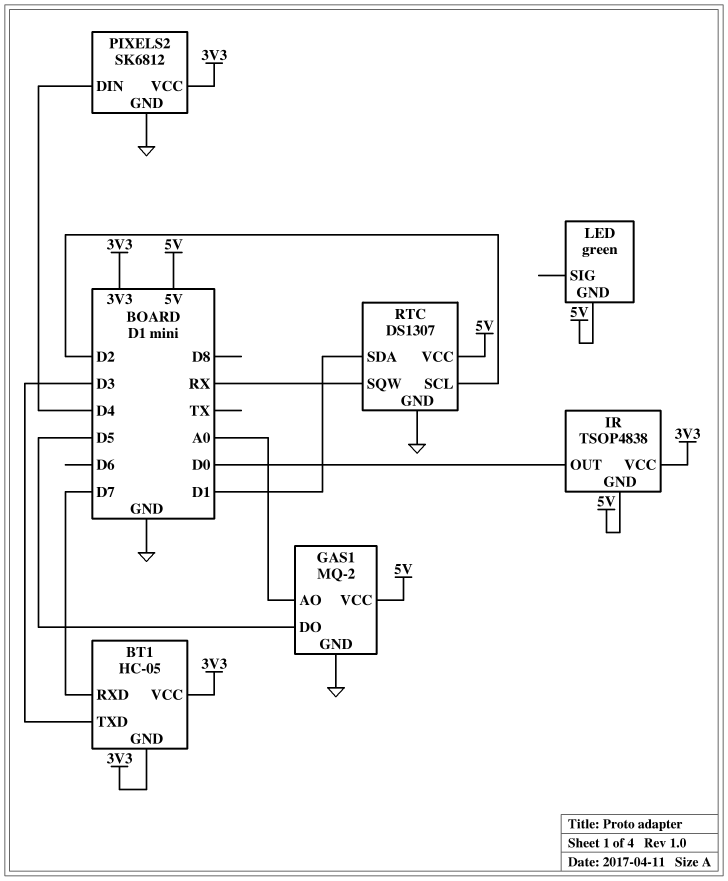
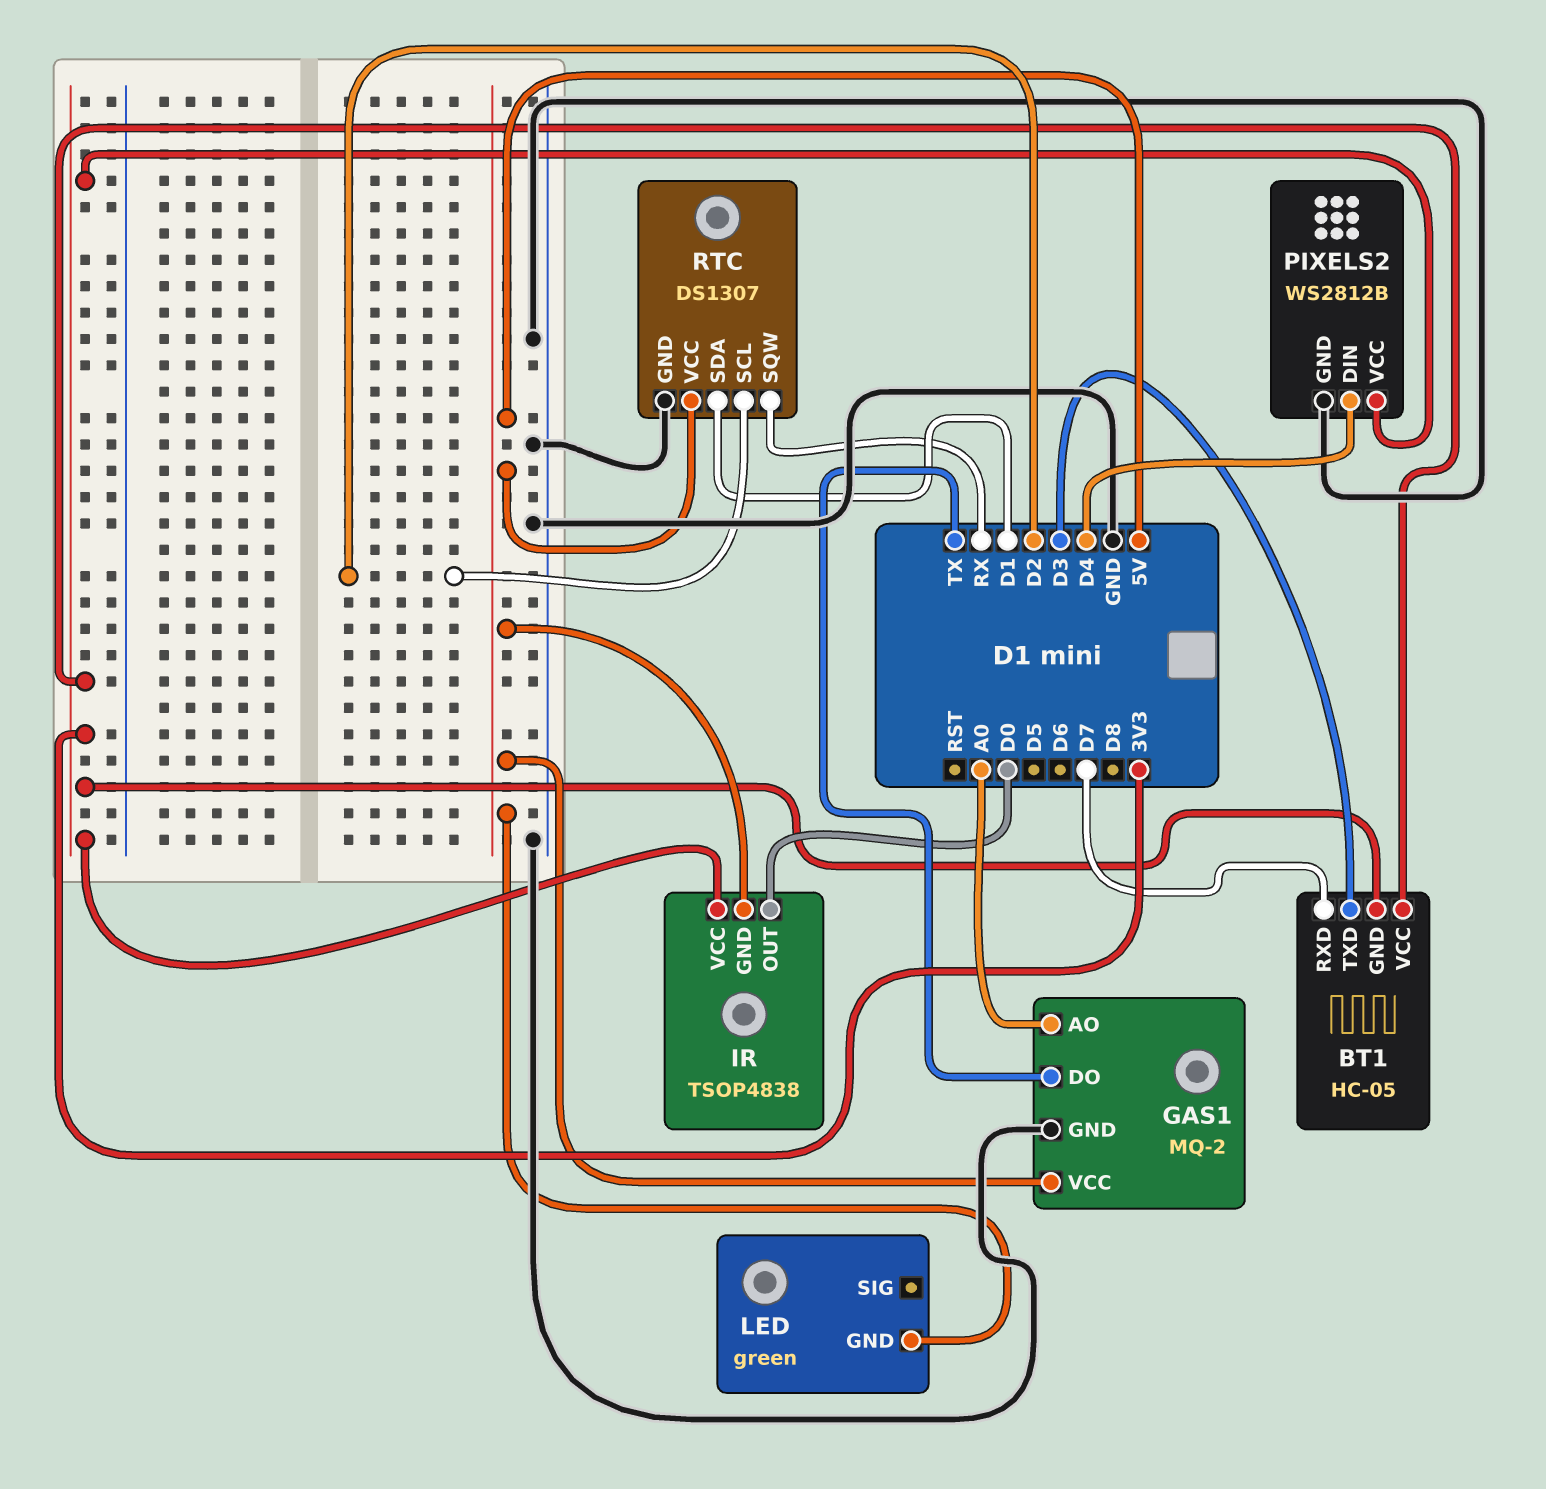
GAS1 pin DO: D5 -> TX
PIXELS2: SK6812 -> WS2812B

